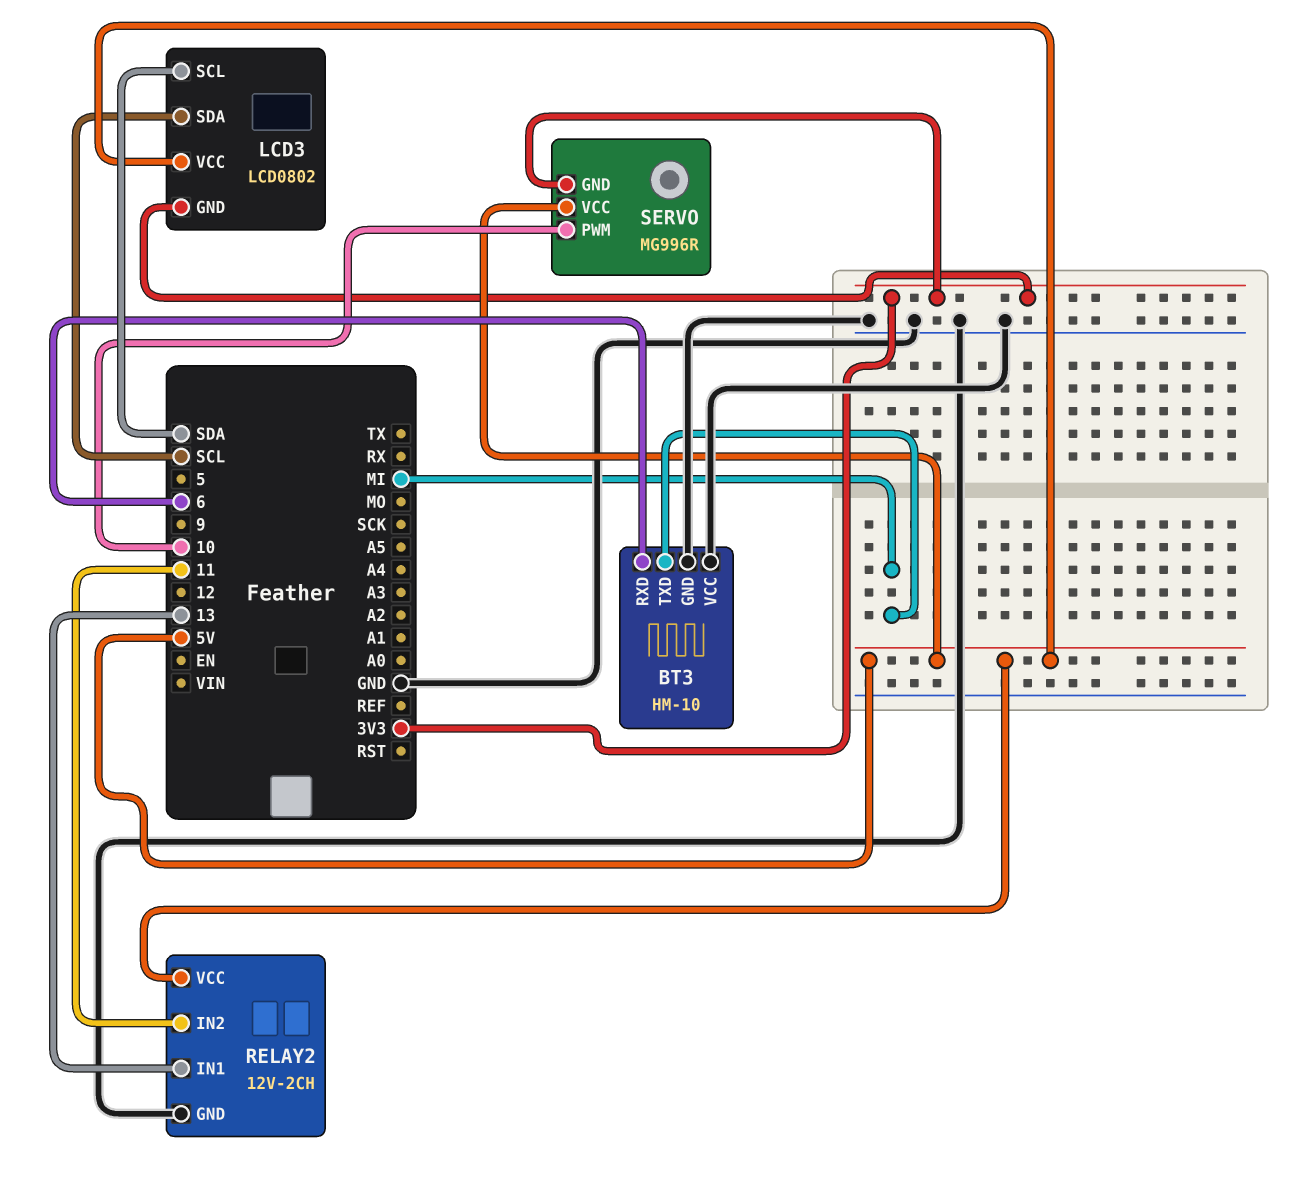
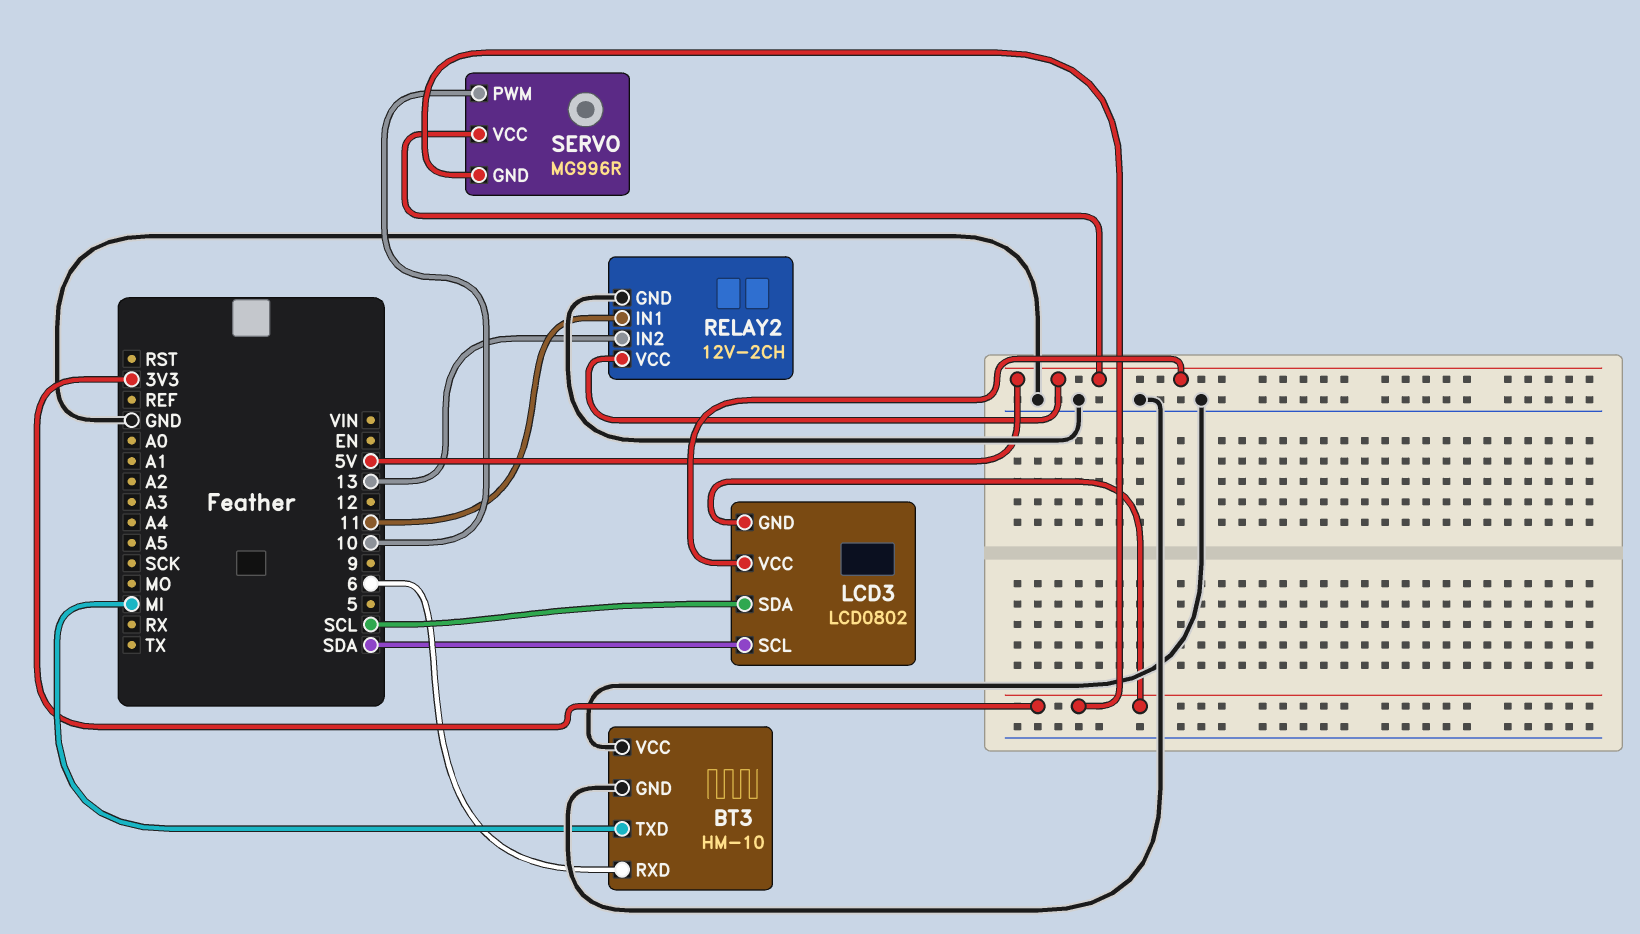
RELAY2 pin IN1: 13 -> 11
RELAY2 pin IN2: 11 -> 13

